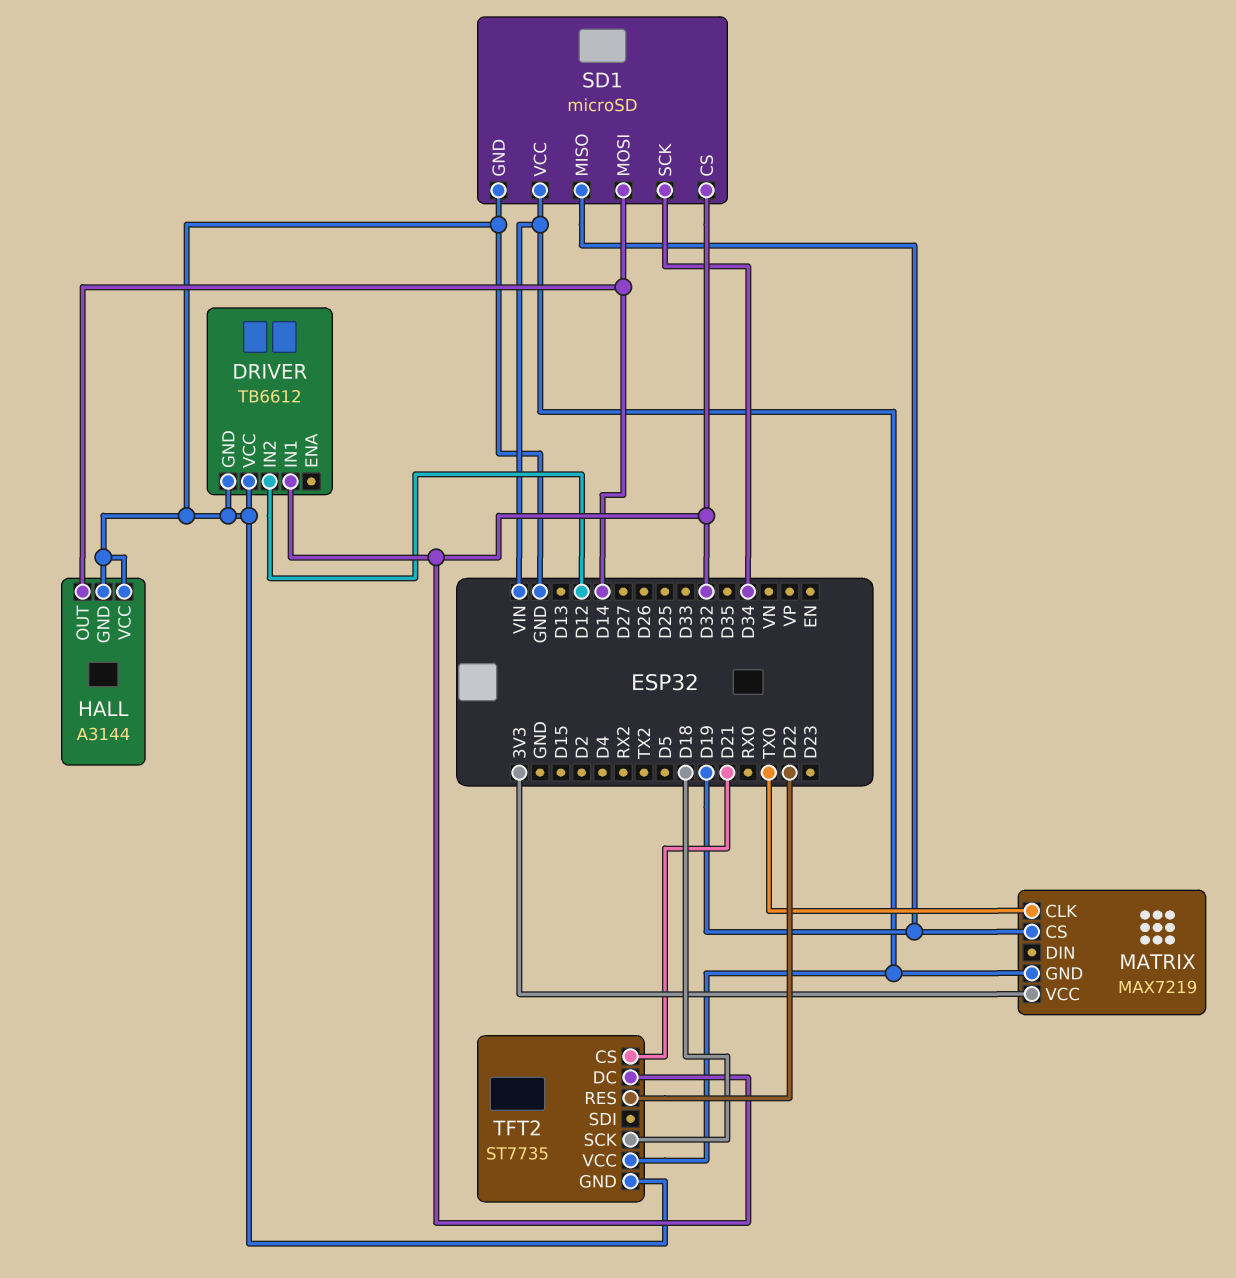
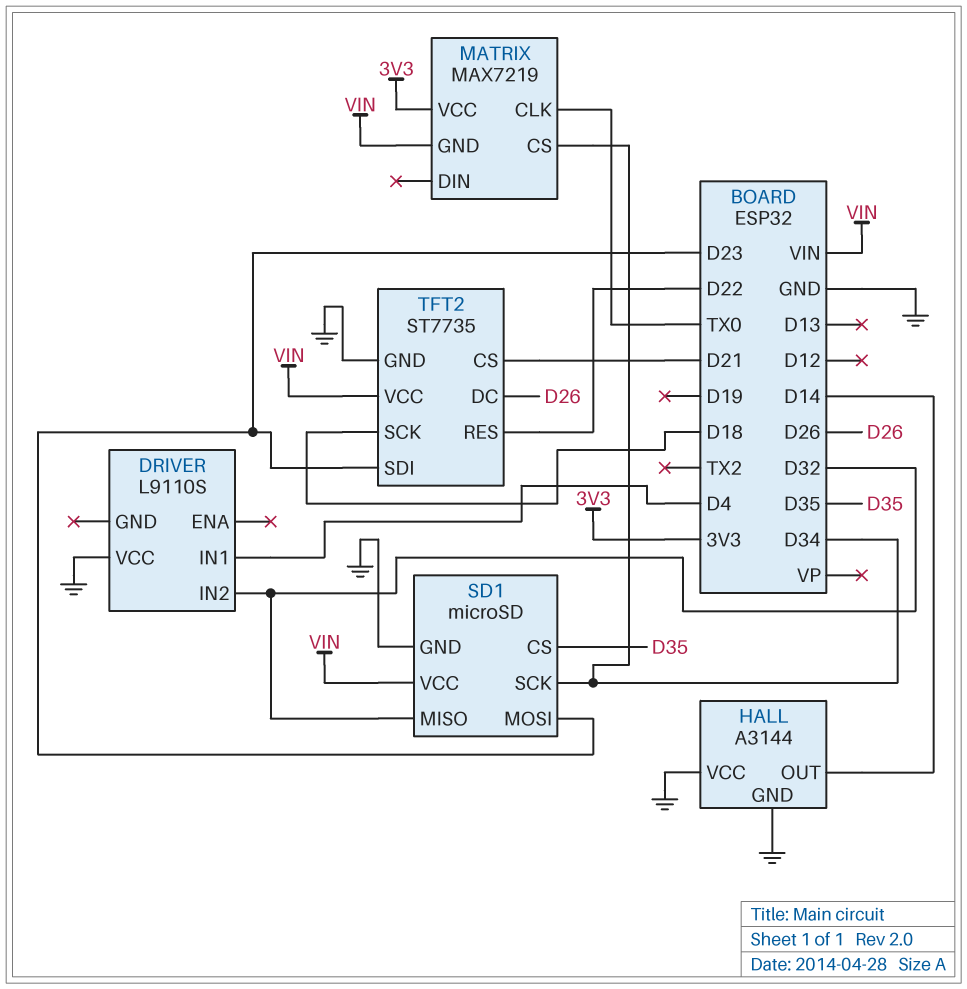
DRIVER: TB6612 -> L9110S
DRIVER pin GND: GND -> none
DRIVER pin IN1: D32 -> D4
DRIVER pin IN2: D12 -> D32
MATRIX pin CS: D19 -> D34
SD1 pin CS: D32 -> D35
SD1 pin MISO: D19 -> D32
SD1 pin MOSI: D14 -> D23
TFT2 pin DC: D32 -> D26
TFT2 pin SDI: none -> D23

